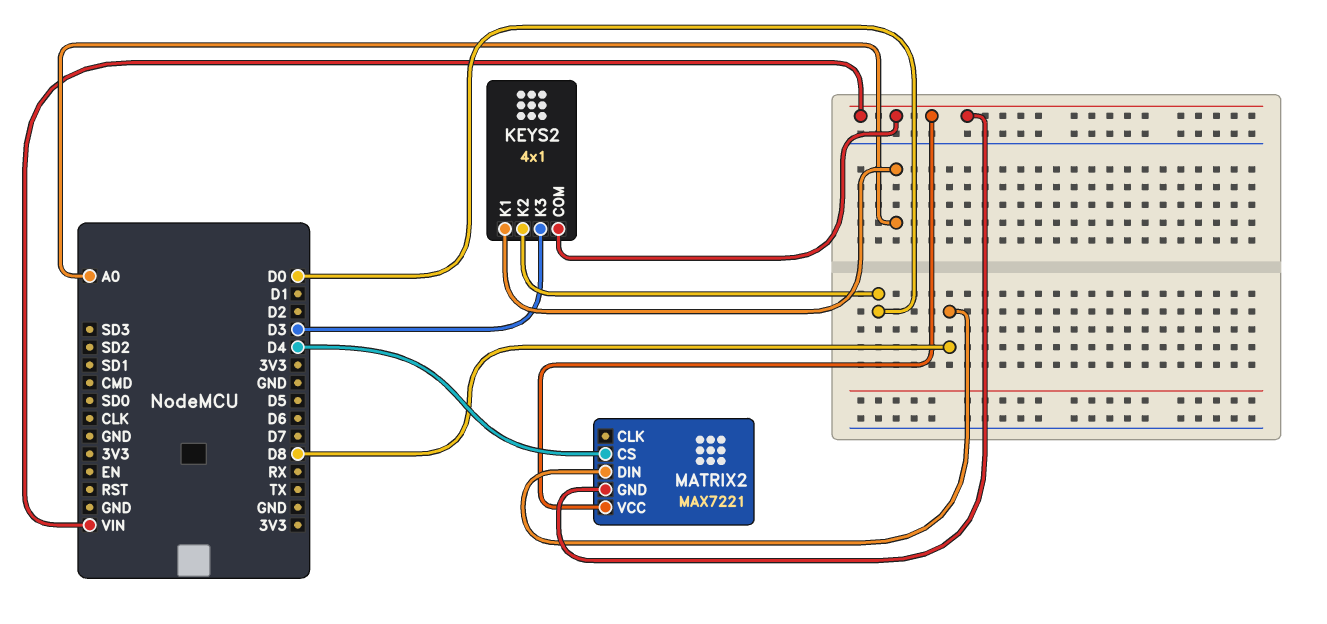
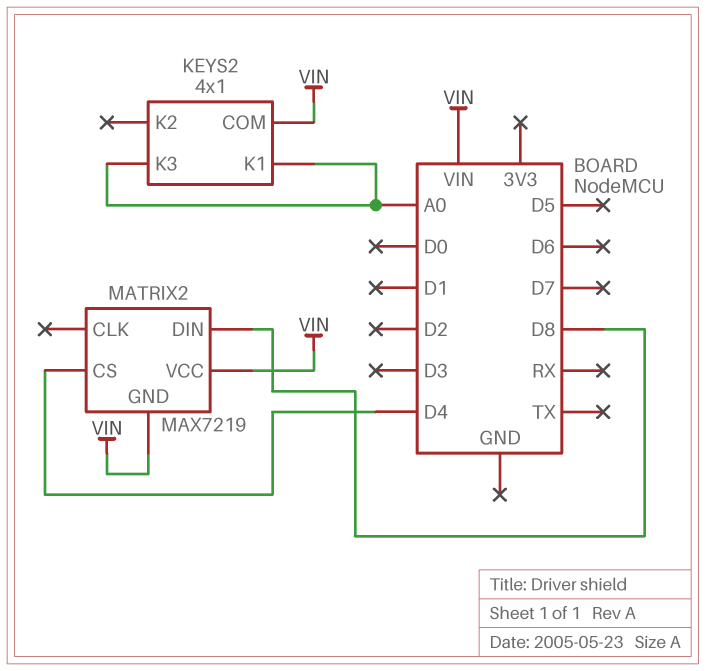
KEYS2 pin K2: D0 -> none
KEYS2 pin K3: D3 -> A0
MATRIX2: MAX7221 -> MAX7219

